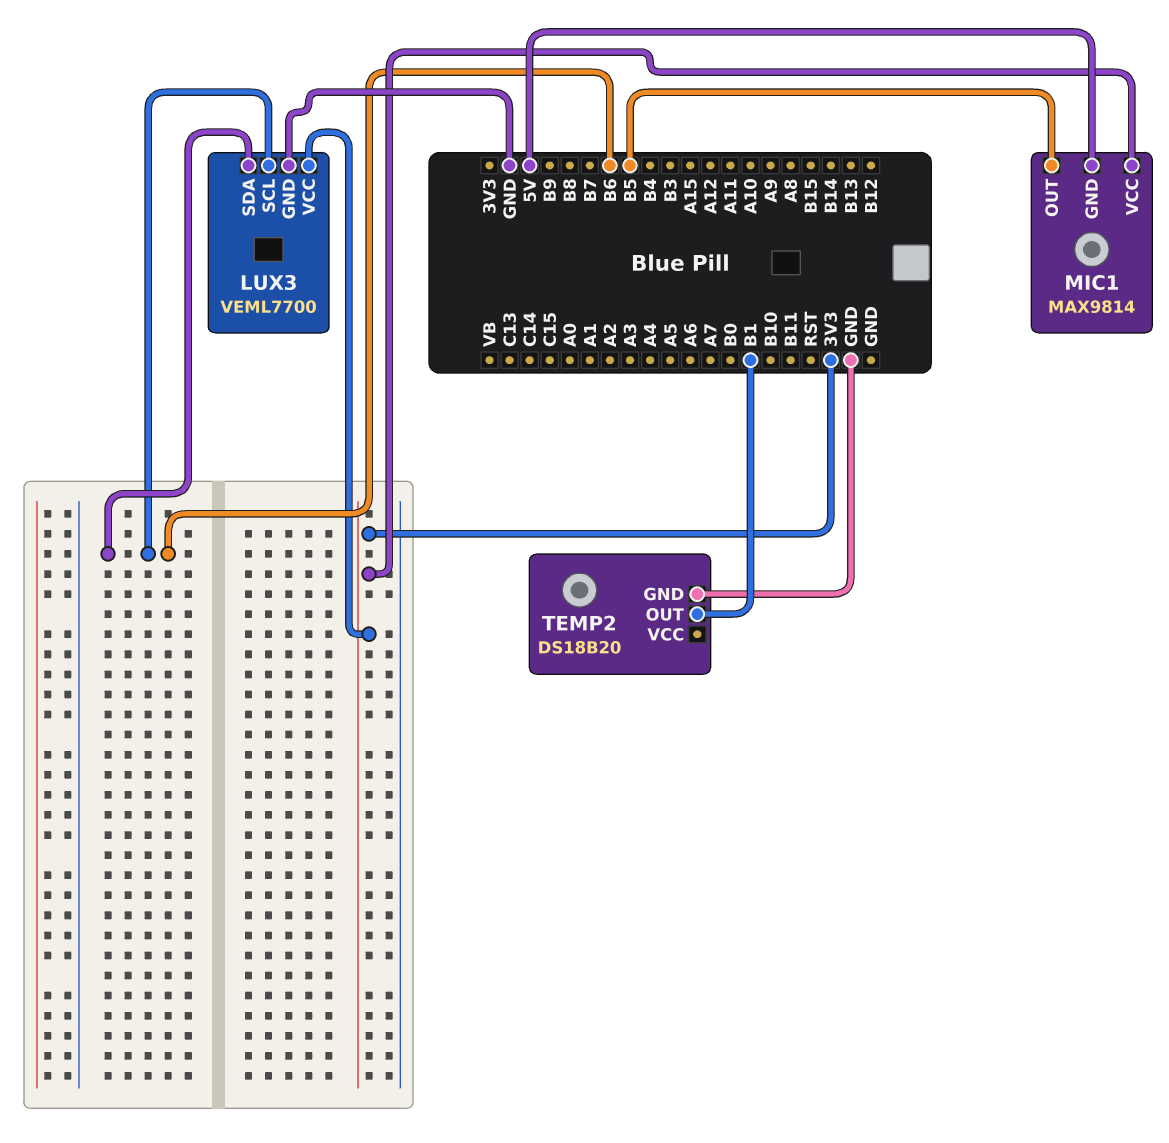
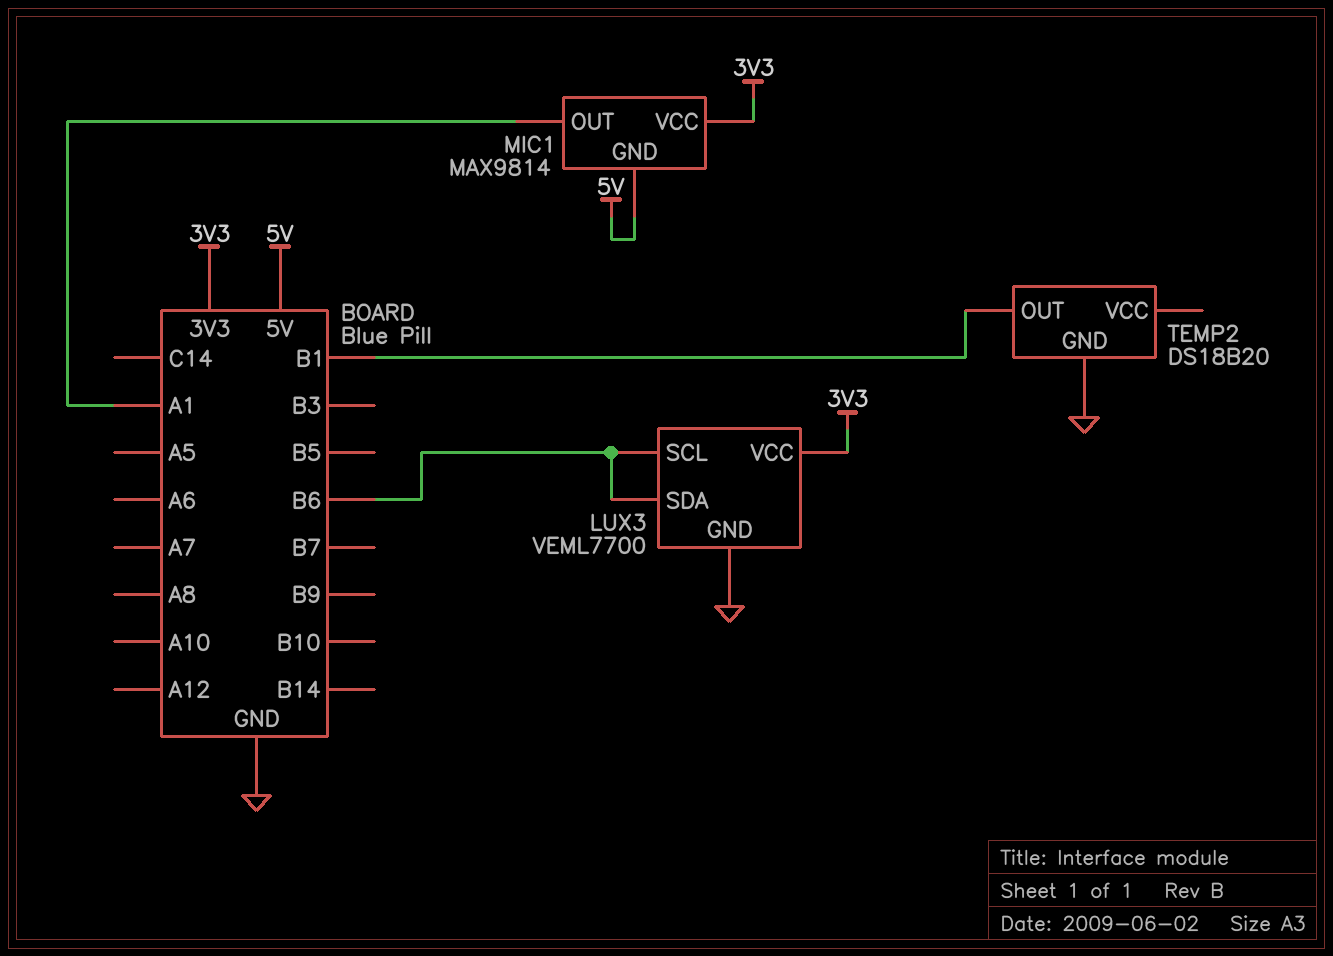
MIC1 pin OUT: B5 -> A1

